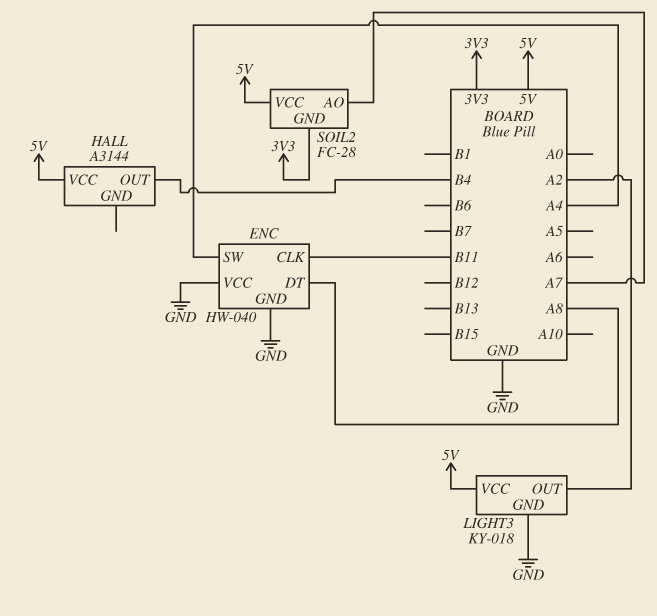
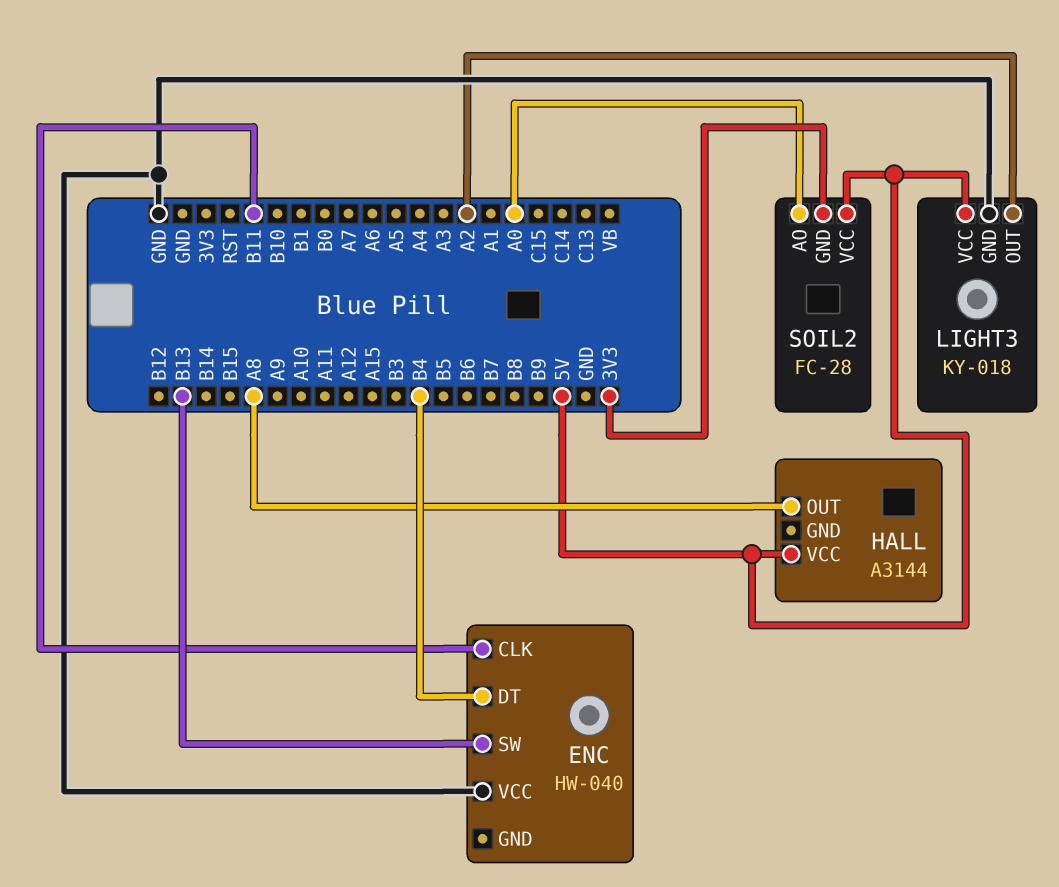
ENC pin DT: A8 -> B4
ENC pin GND: GND -> none
ENC pin SW: A4 -> B13
HALL pin OUT: B4 -> A8
SOIL2 pin AO: A7 -> A0

